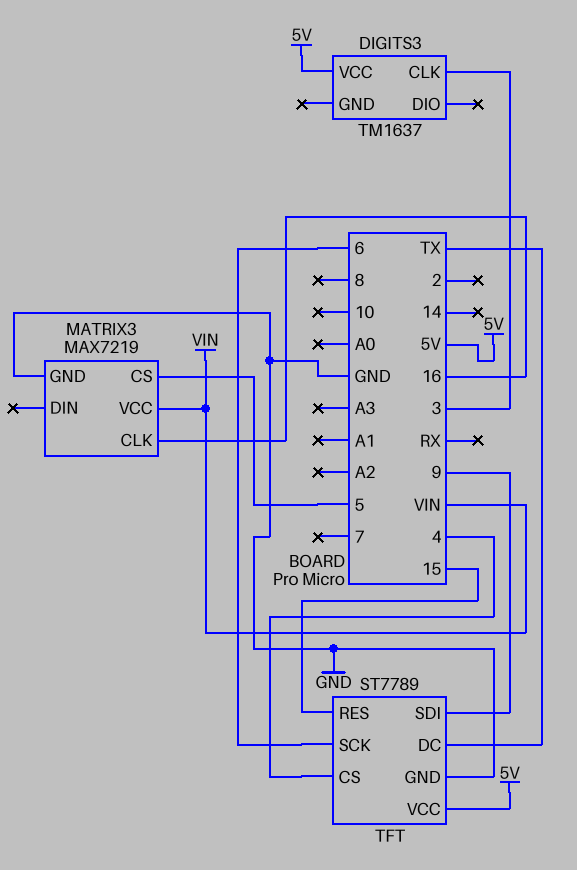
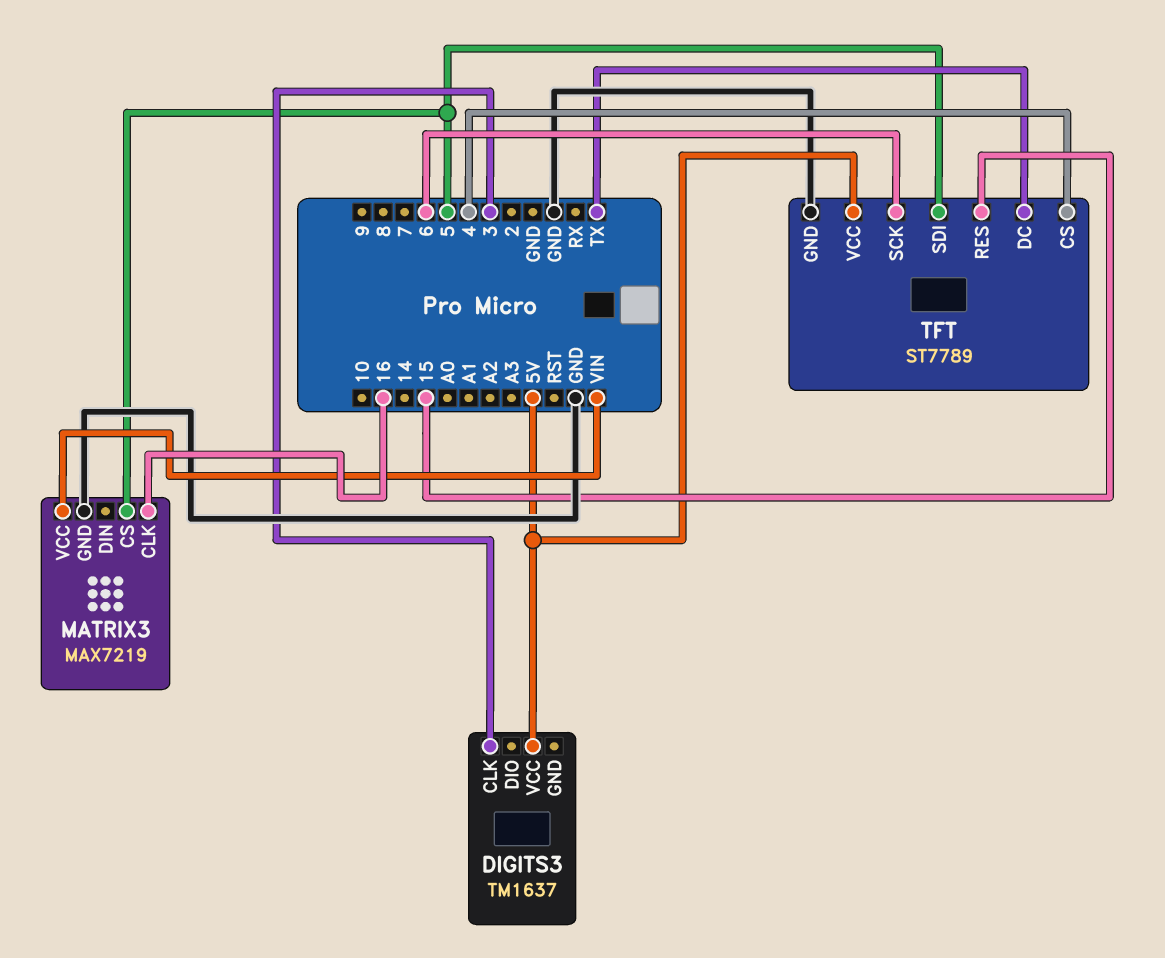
TFT pin SDI: 9 -> 5

